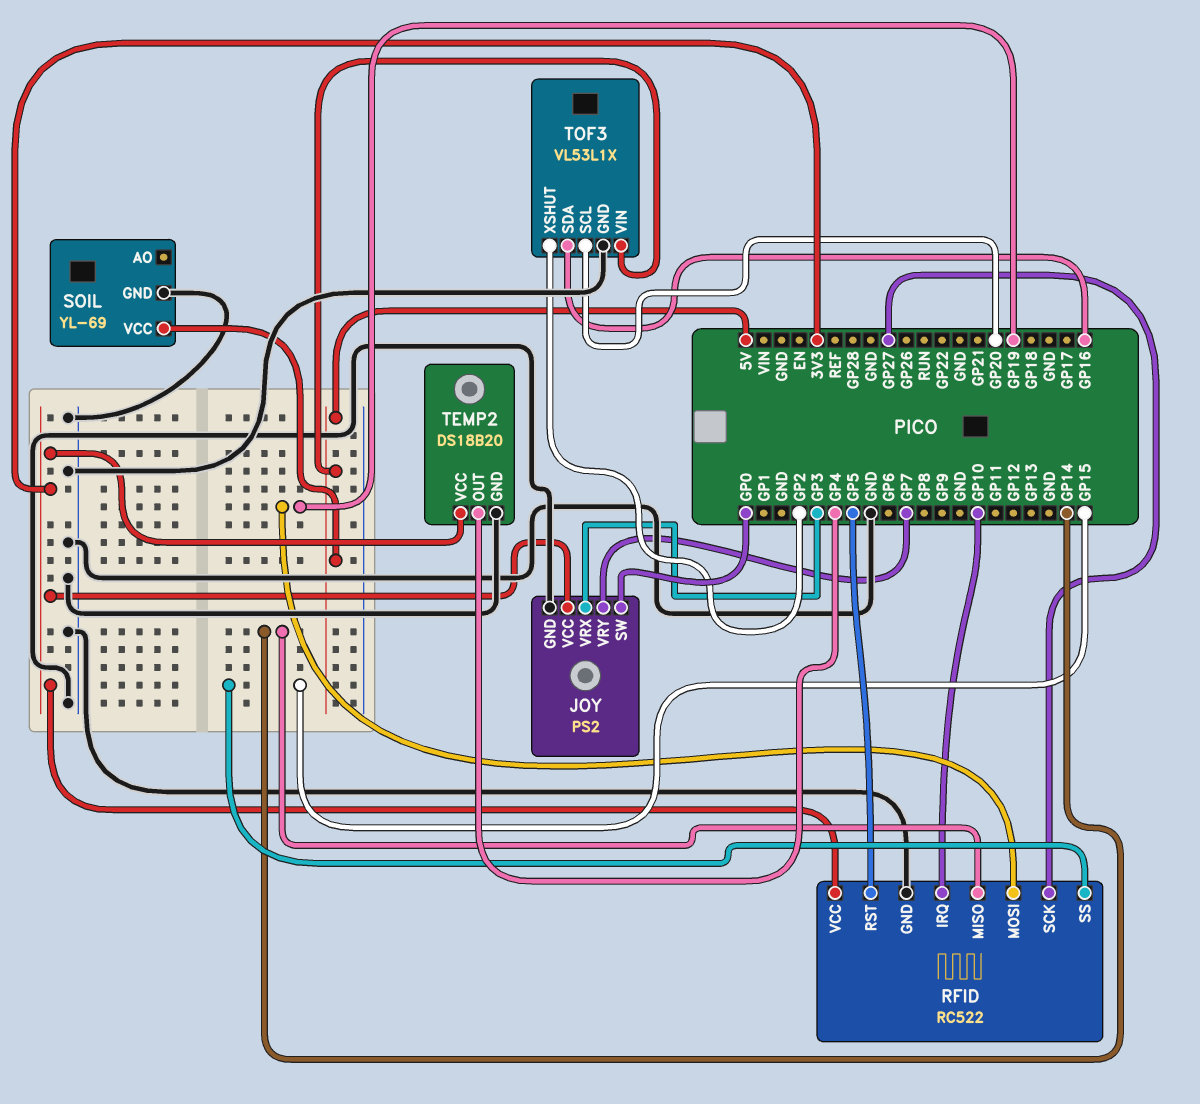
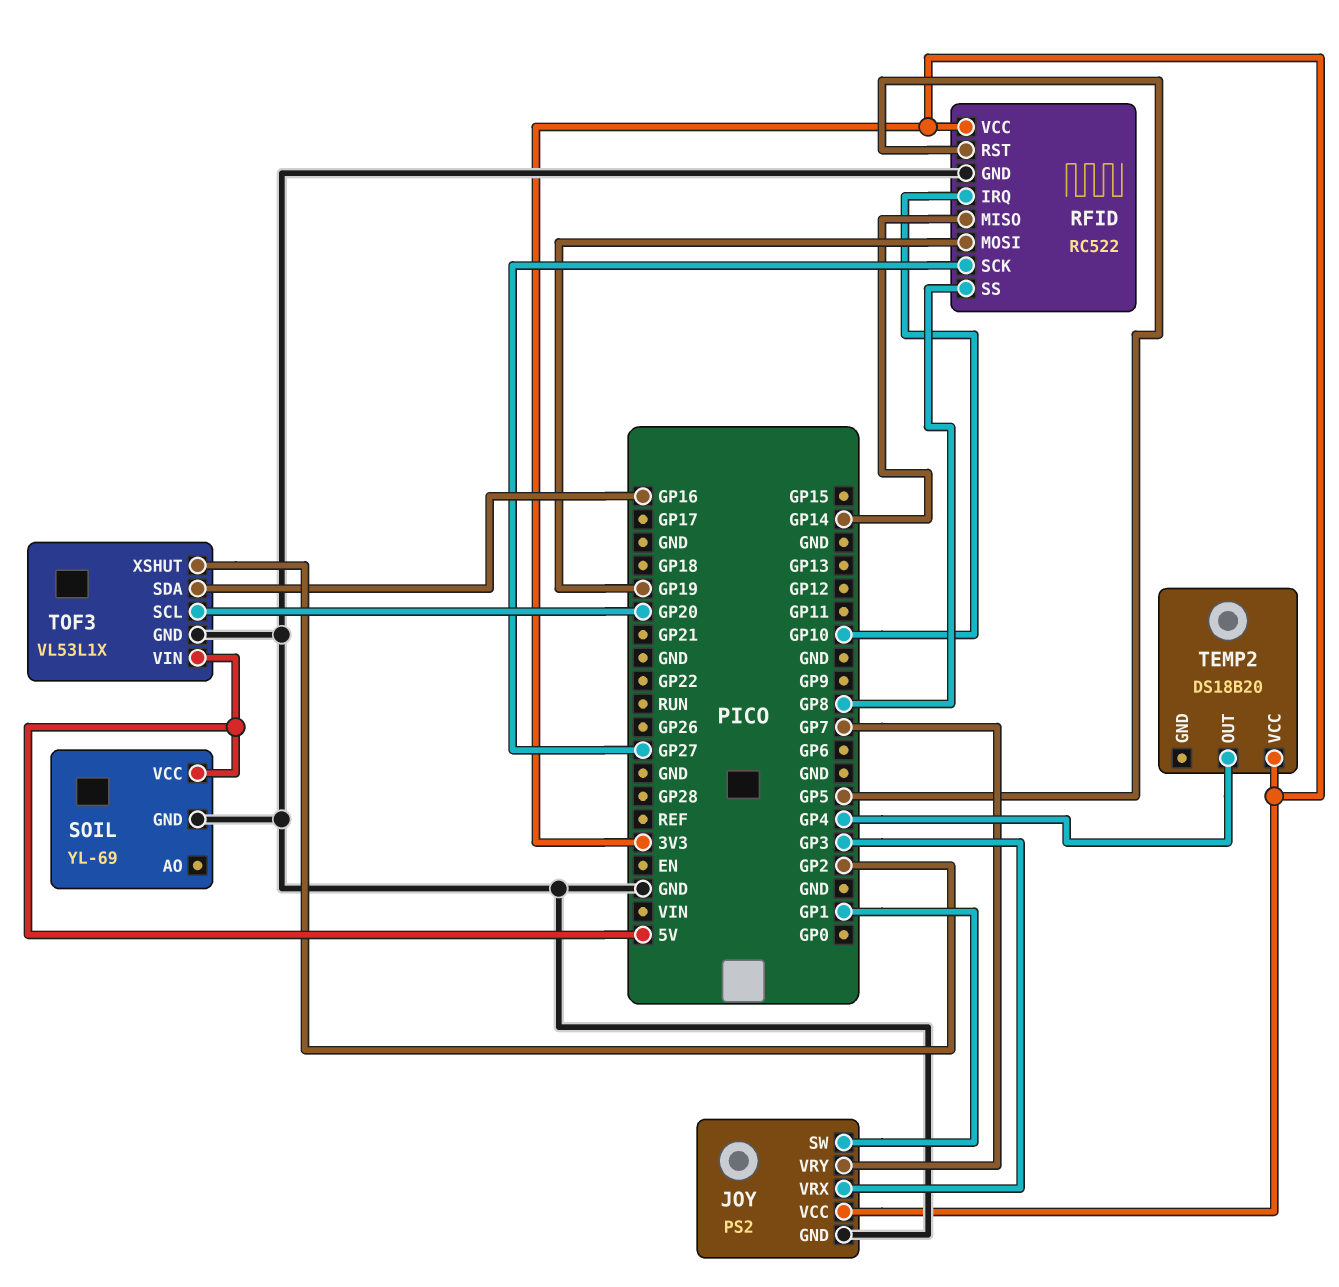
JOY pin SW: GP0 -> GP1
RFID pin SS: GP15 -> GP8
TEMP2 pin GND: GND -> none

